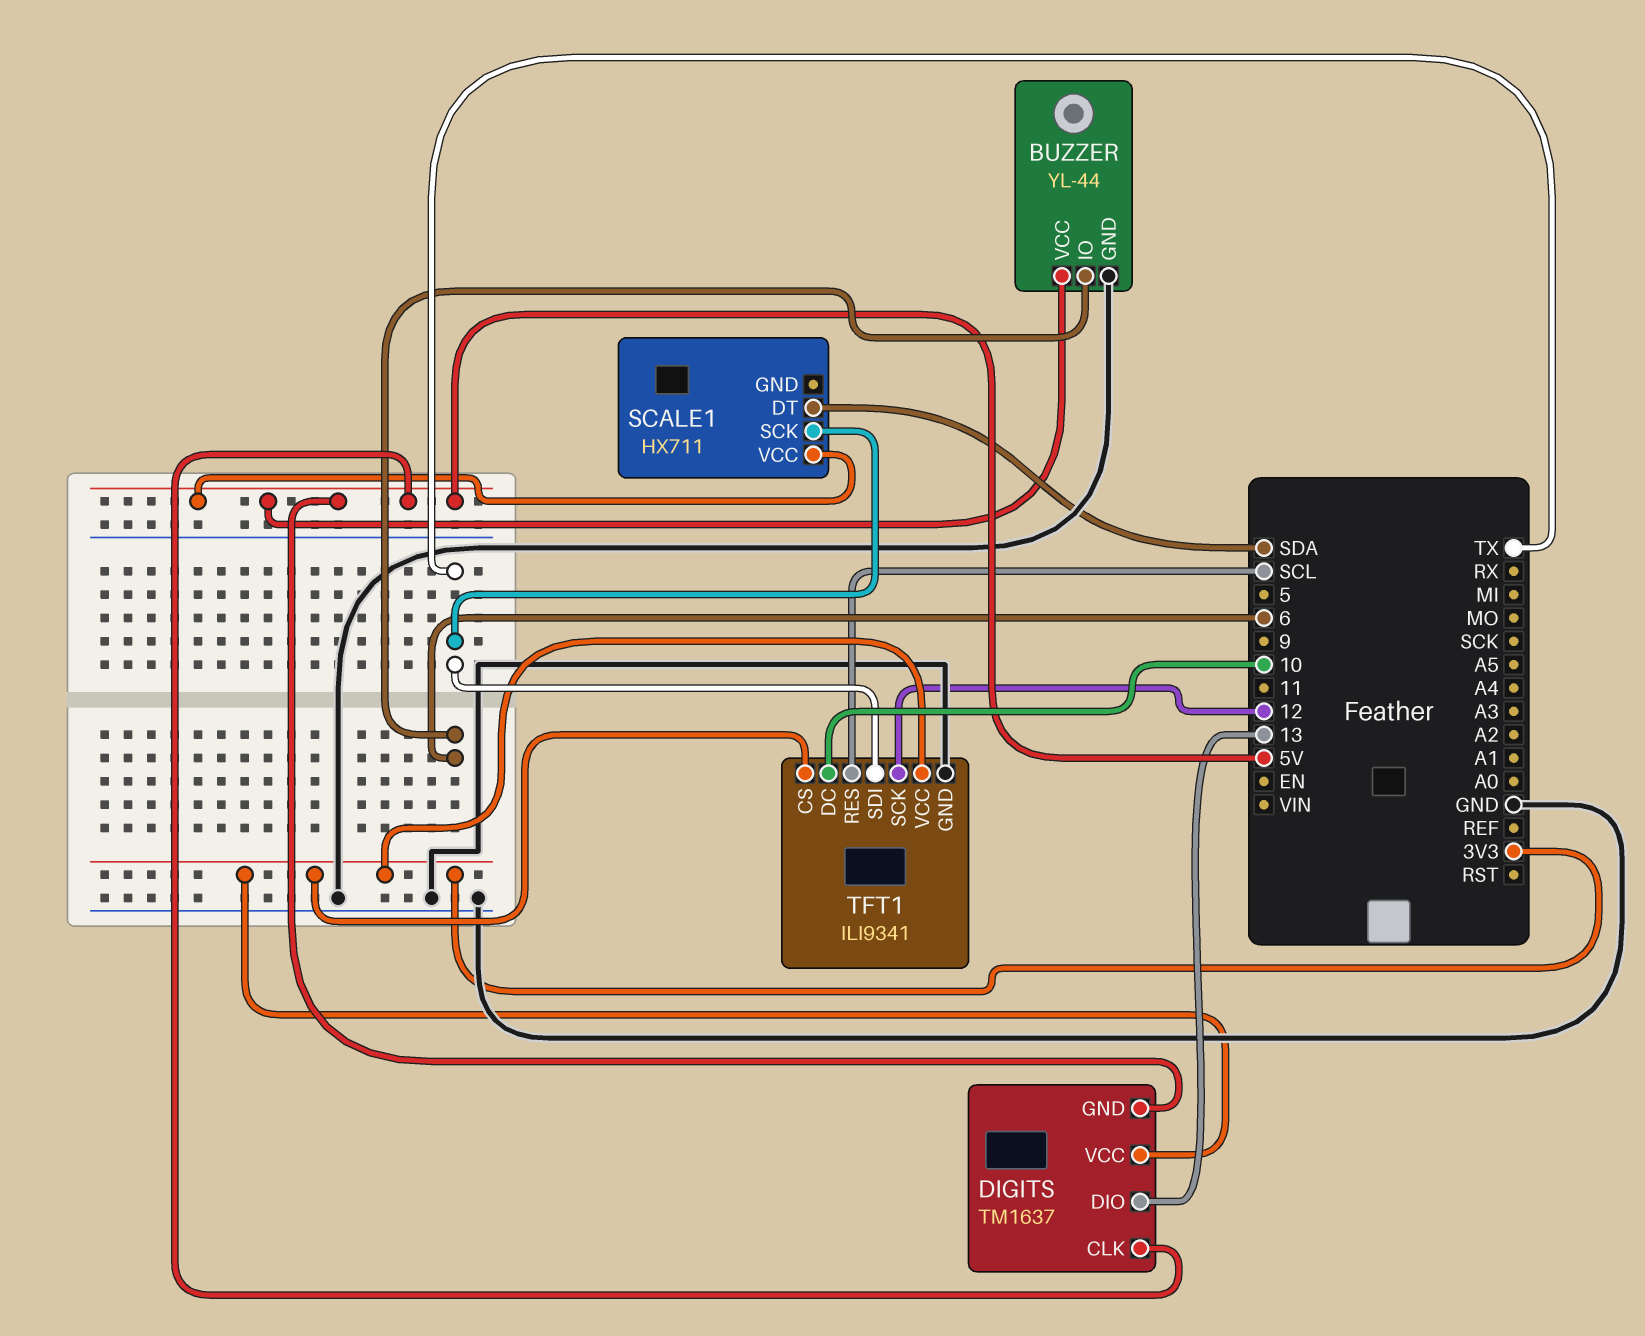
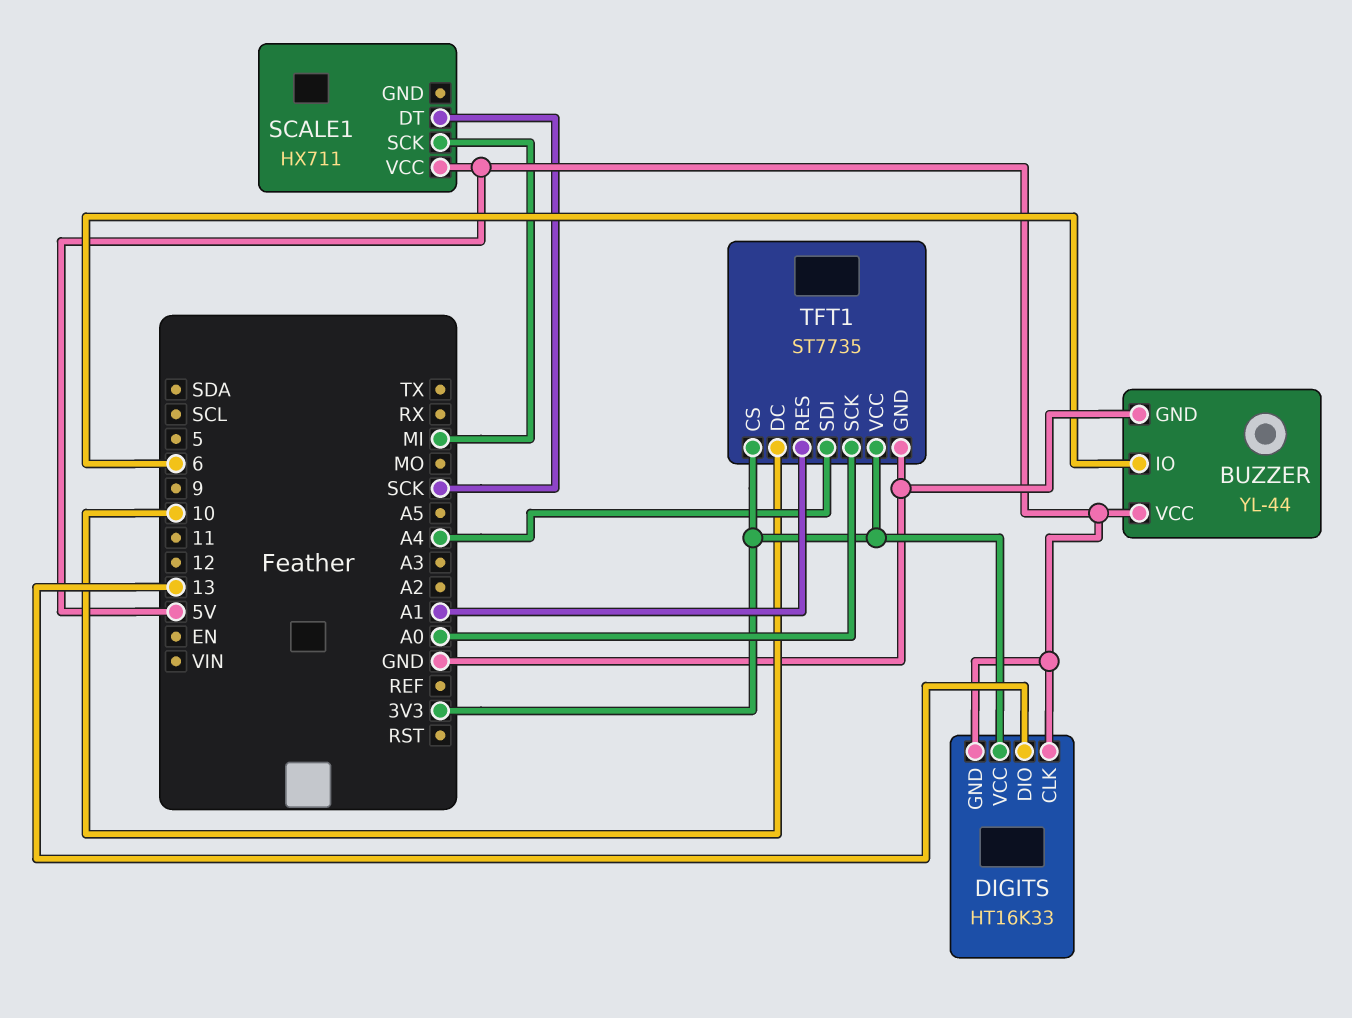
DIGITS: TM1637 -> HT16K33
SCALE1 pin DT: SDA -> SCK
SCALE1 pin SCK: TX -> MI
TFT1: ILI9341 -> ST7735
TFT1 pin RES: SCL -> A1
TFT1 pin SCK: 12 -> A0
TFT1 pin SDI: TX -> A4

